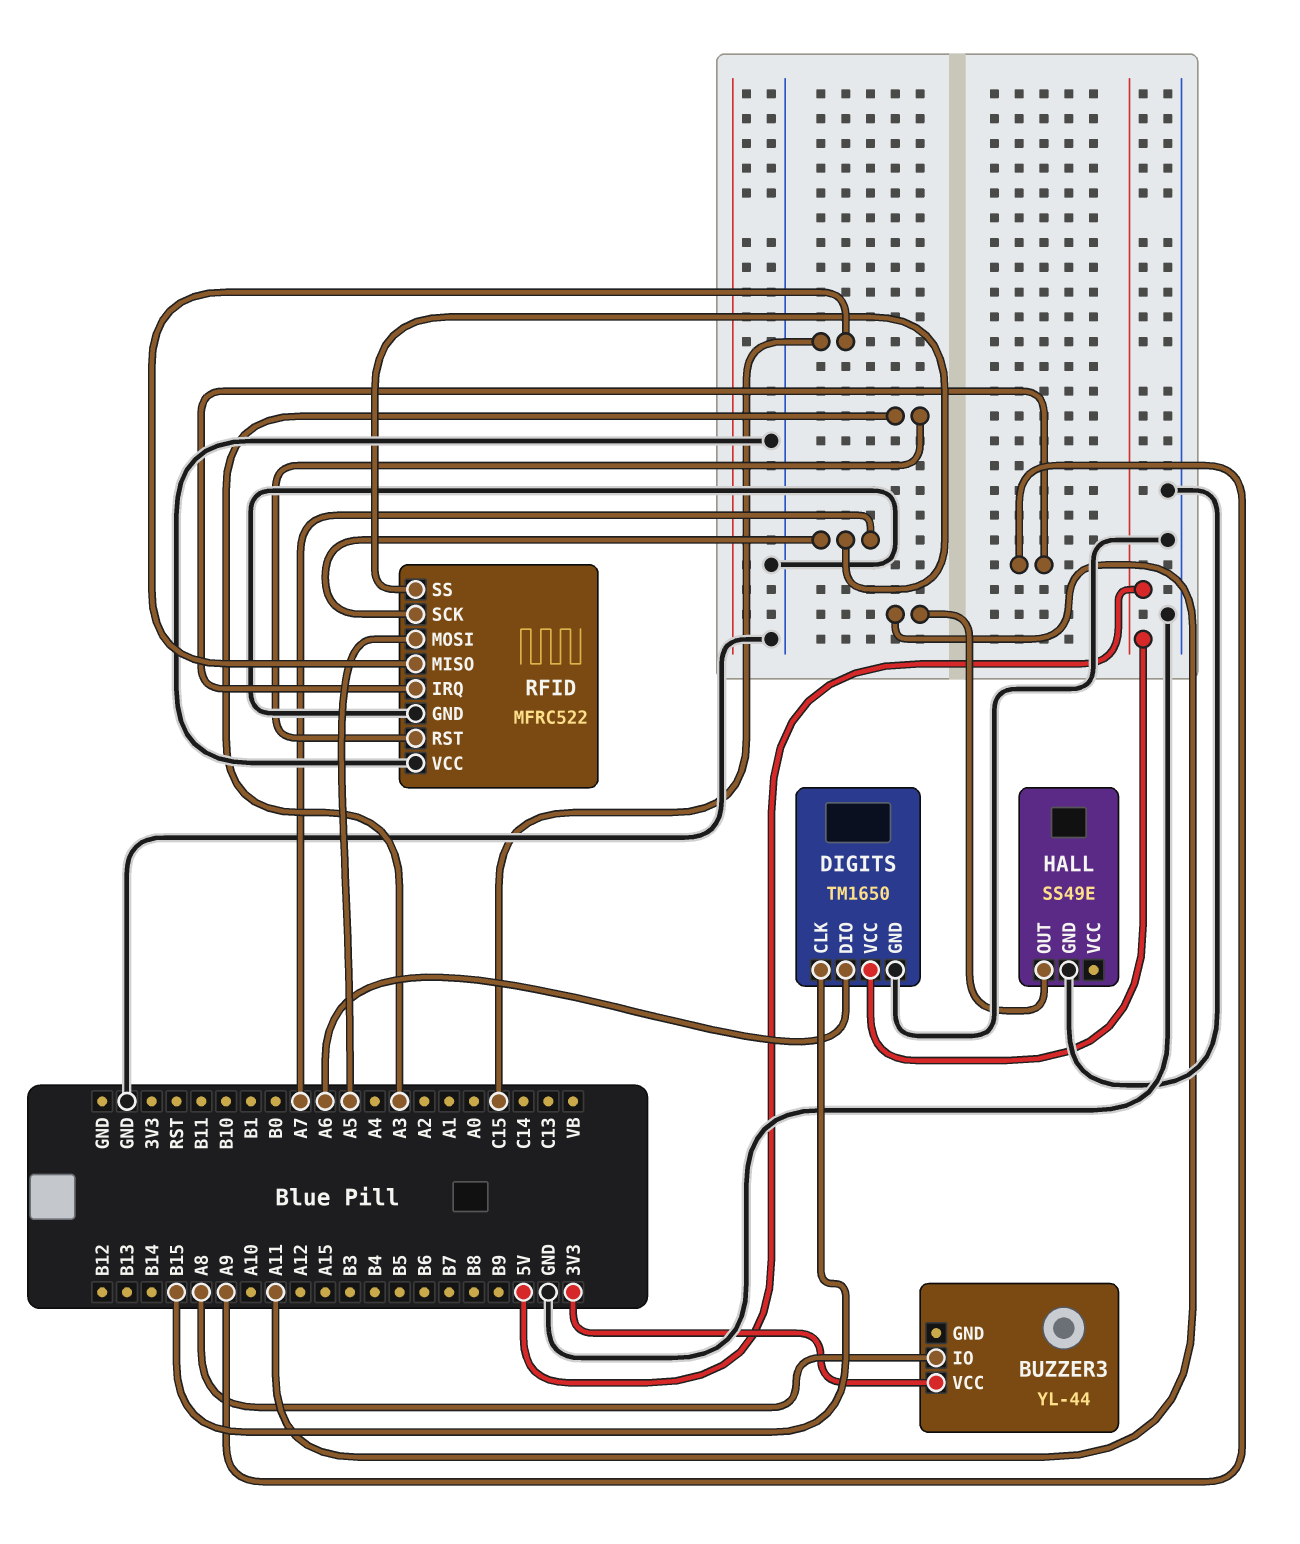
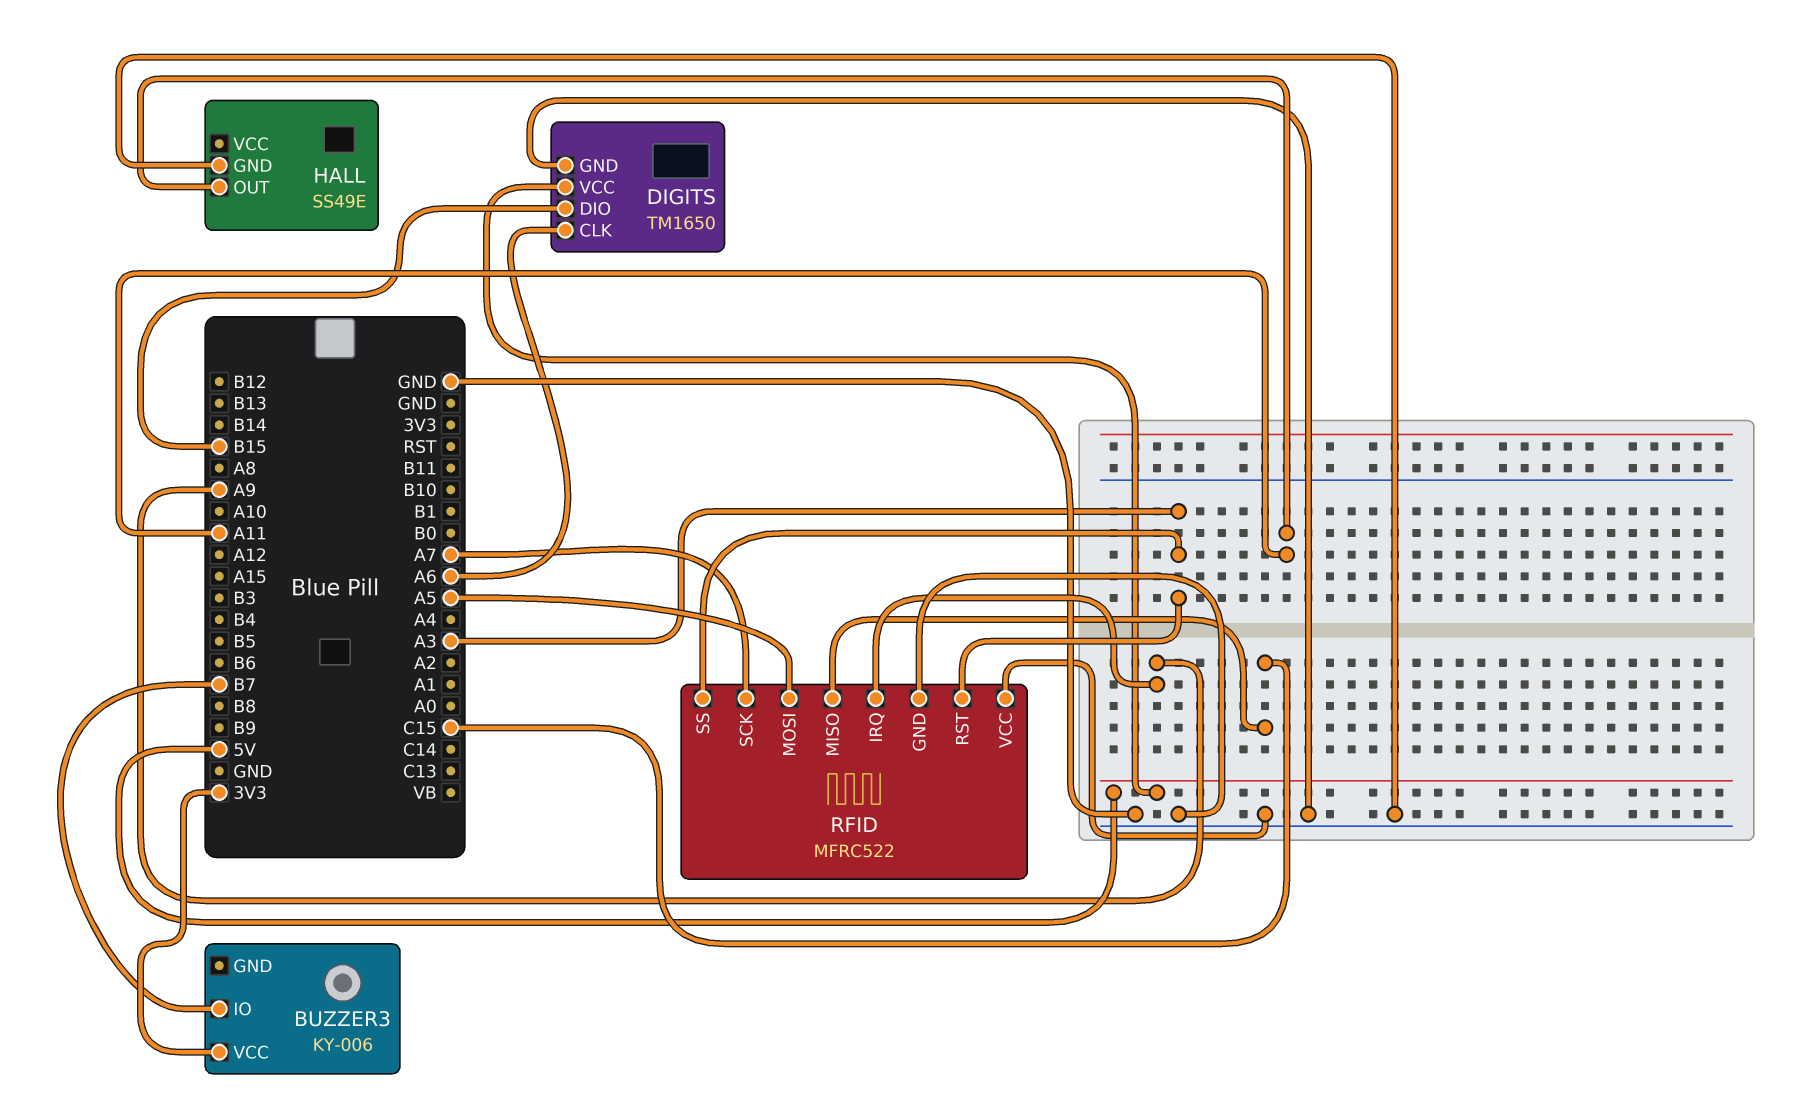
BUZZER3: YL-44 -> KY-006
BUZZER3 pin IO: A8 -> B7
DIGITS pin CLK: B15 -> A6
DIGITS pin DIO: A6 -> B15
RFID pin SS: A7 -> A3

